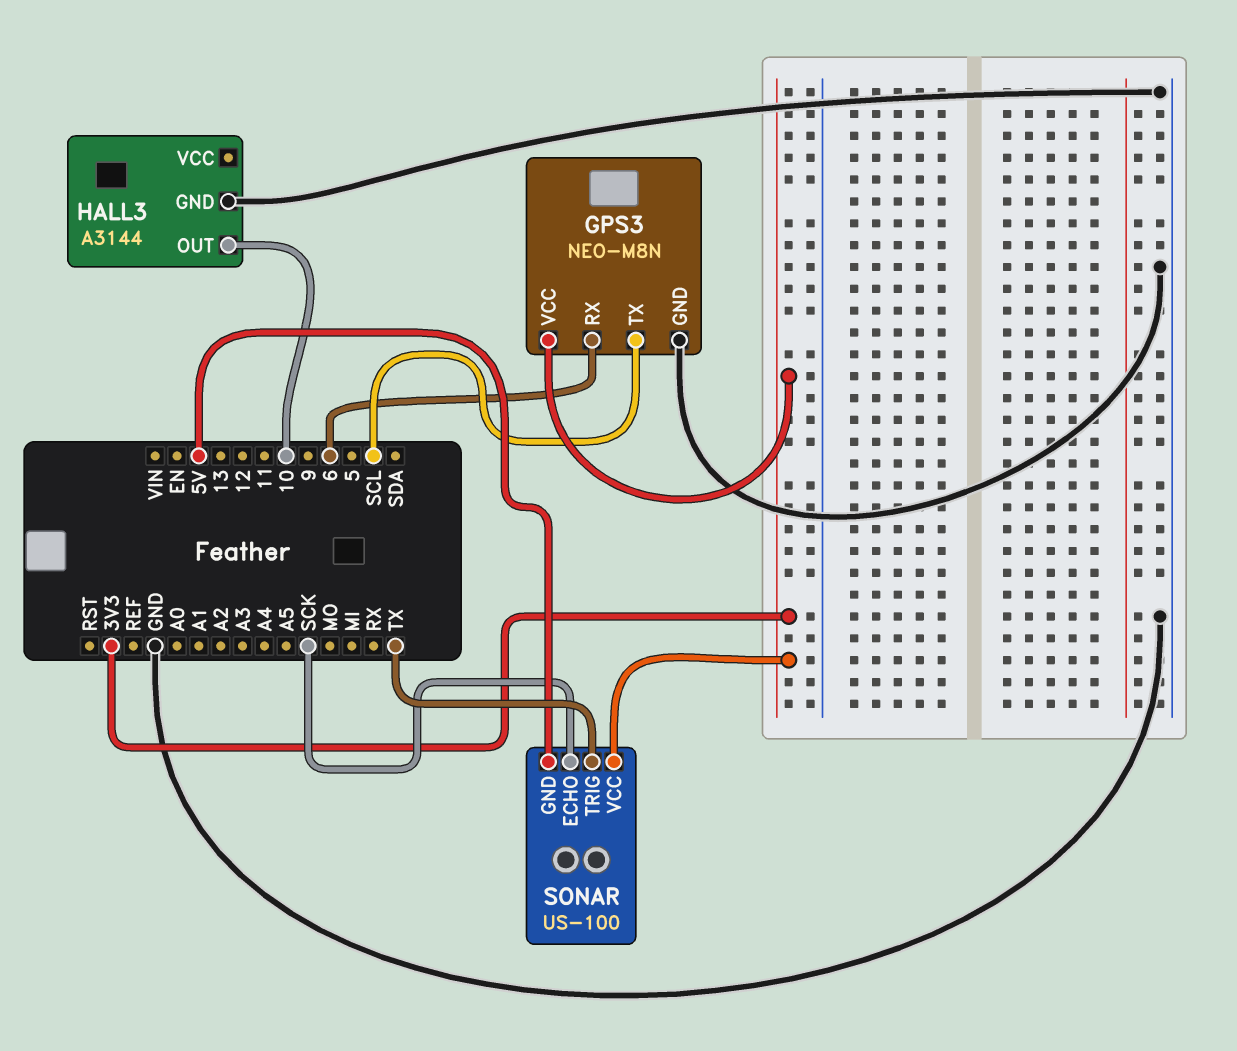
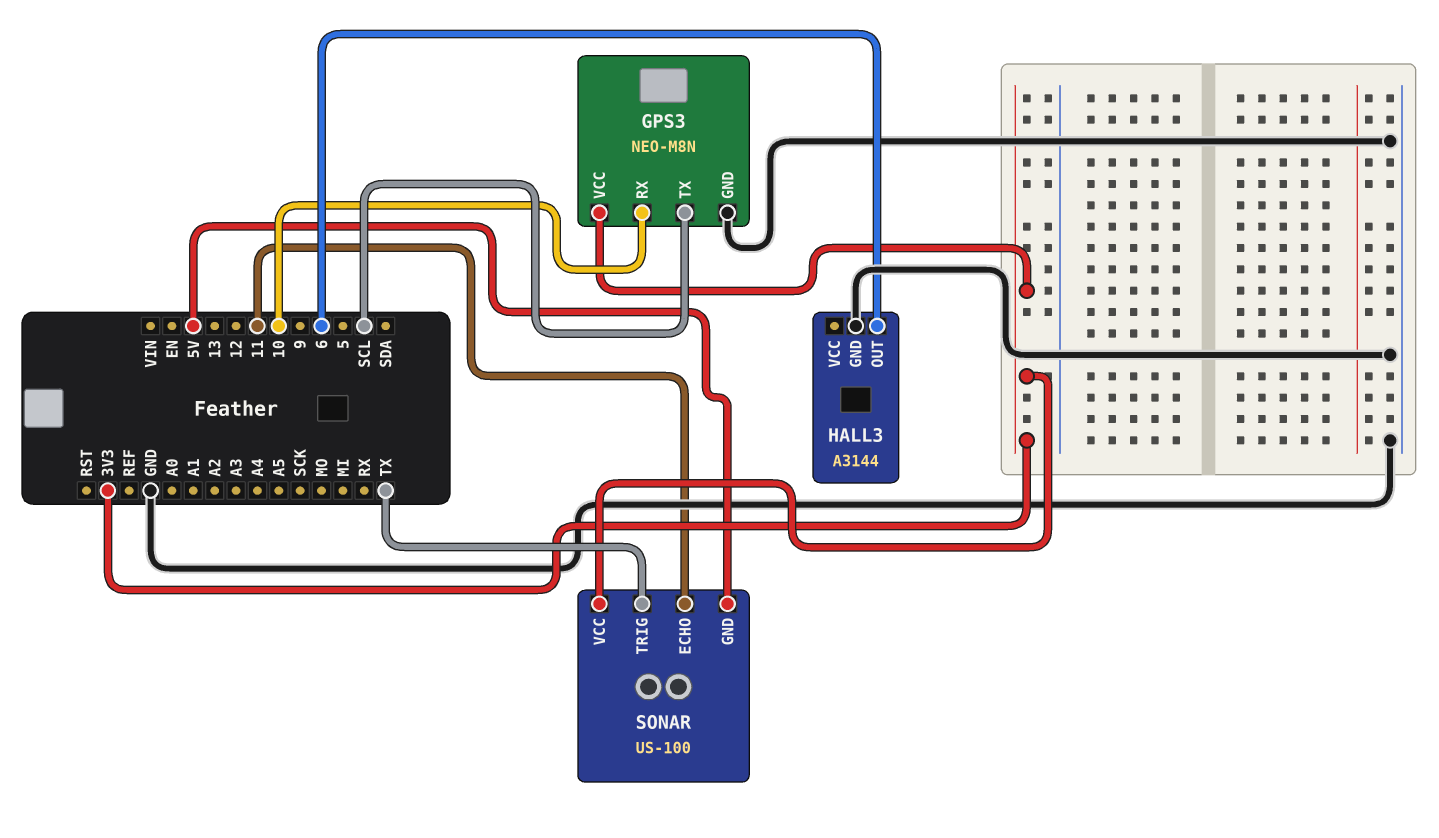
GPS3 pin RX: 6 -> 10
HALL3 pin OUT: 10 -> 6
SONAR pin ECHO: SCK -> 11

